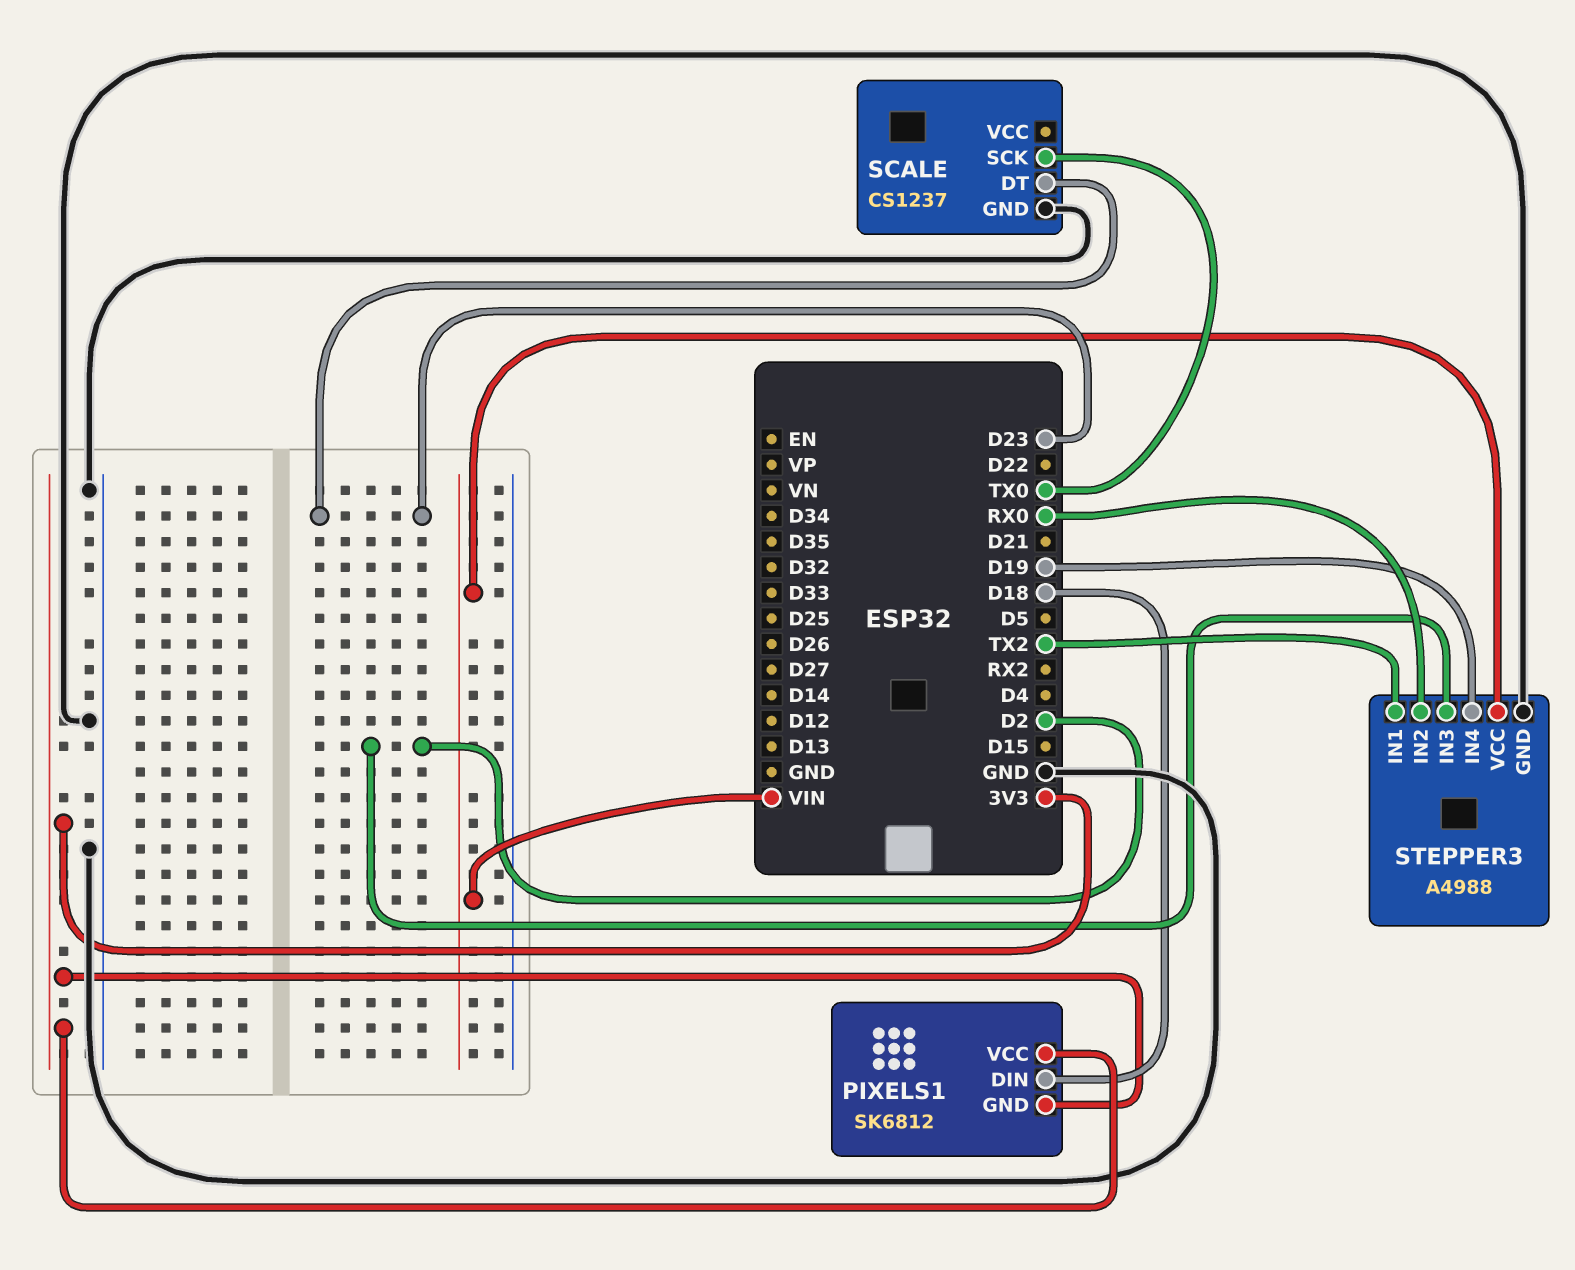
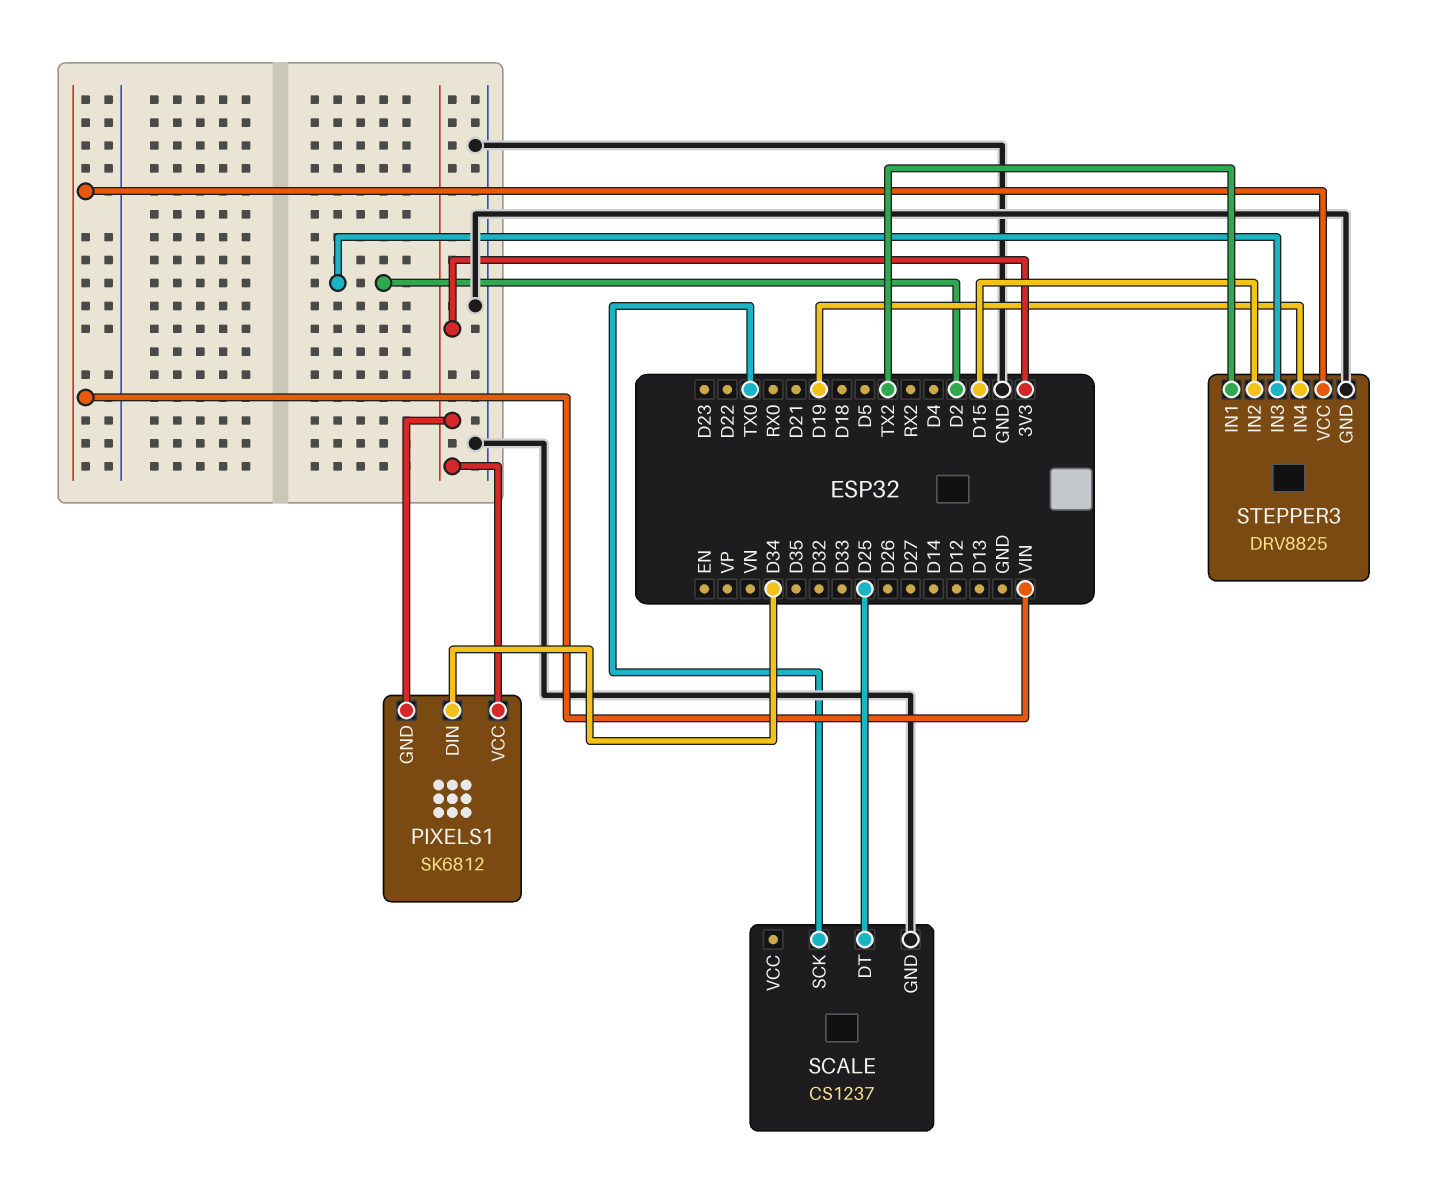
PIXELS1 pin DIN: D18 -> D34
SCALE pin DT: D23 -> D25
STEPPER3: A4988 -> DRV8825
STEPPER3 pin IN2: RX0 -> D15

